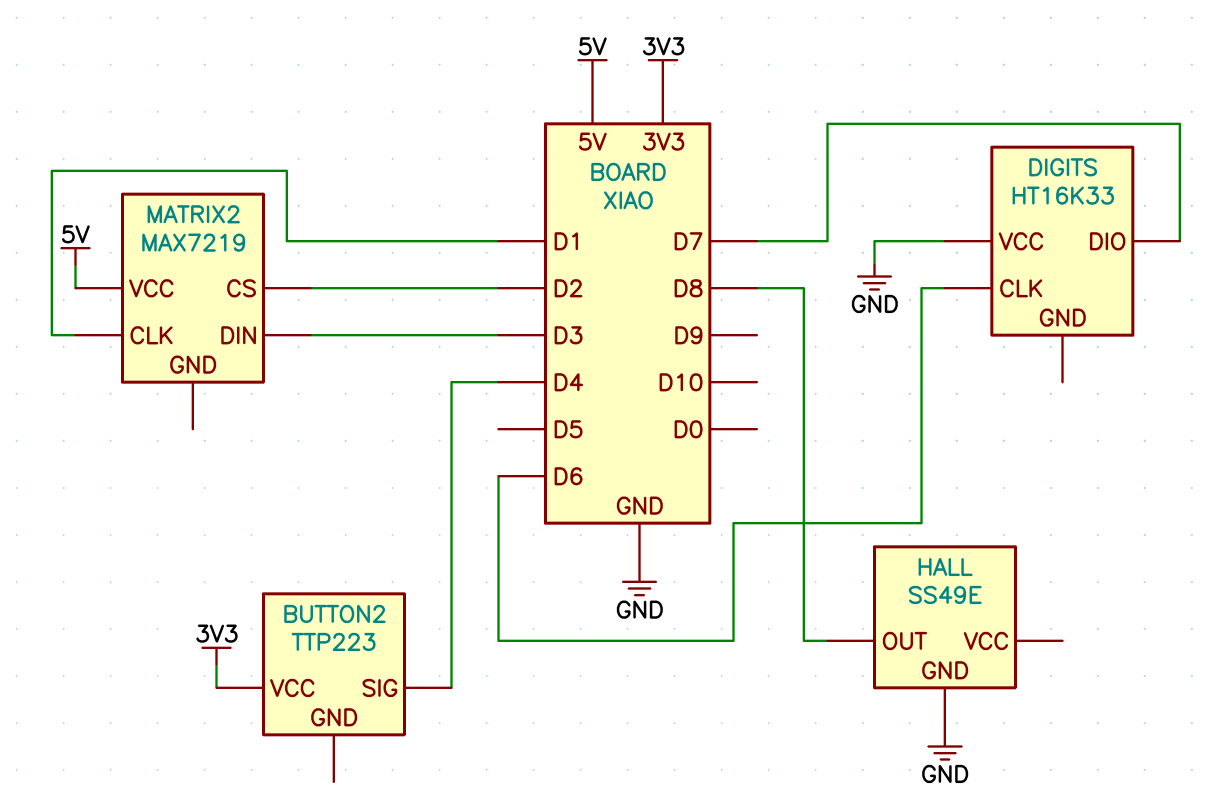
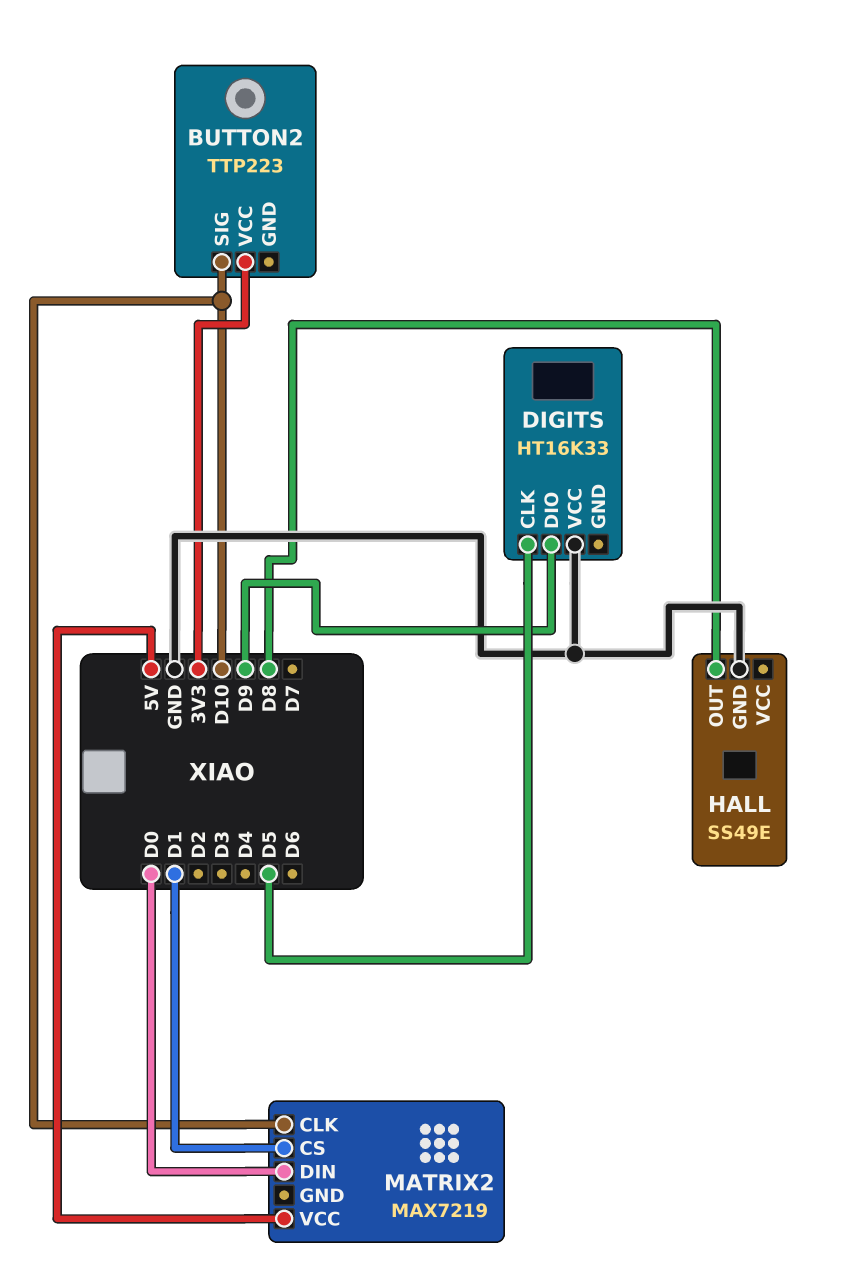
BUTTON2 pin SIG: D4 -> D10
DIGITS pin CLK: D6 -> D5
DIGITS pin DIO: D7 -> D9
MATRIX2 pin CLK: D1 -> D10
MATRIX2 pin CS: D2 -> D1
MATRIX2 pin DIN: D3 -> D0

